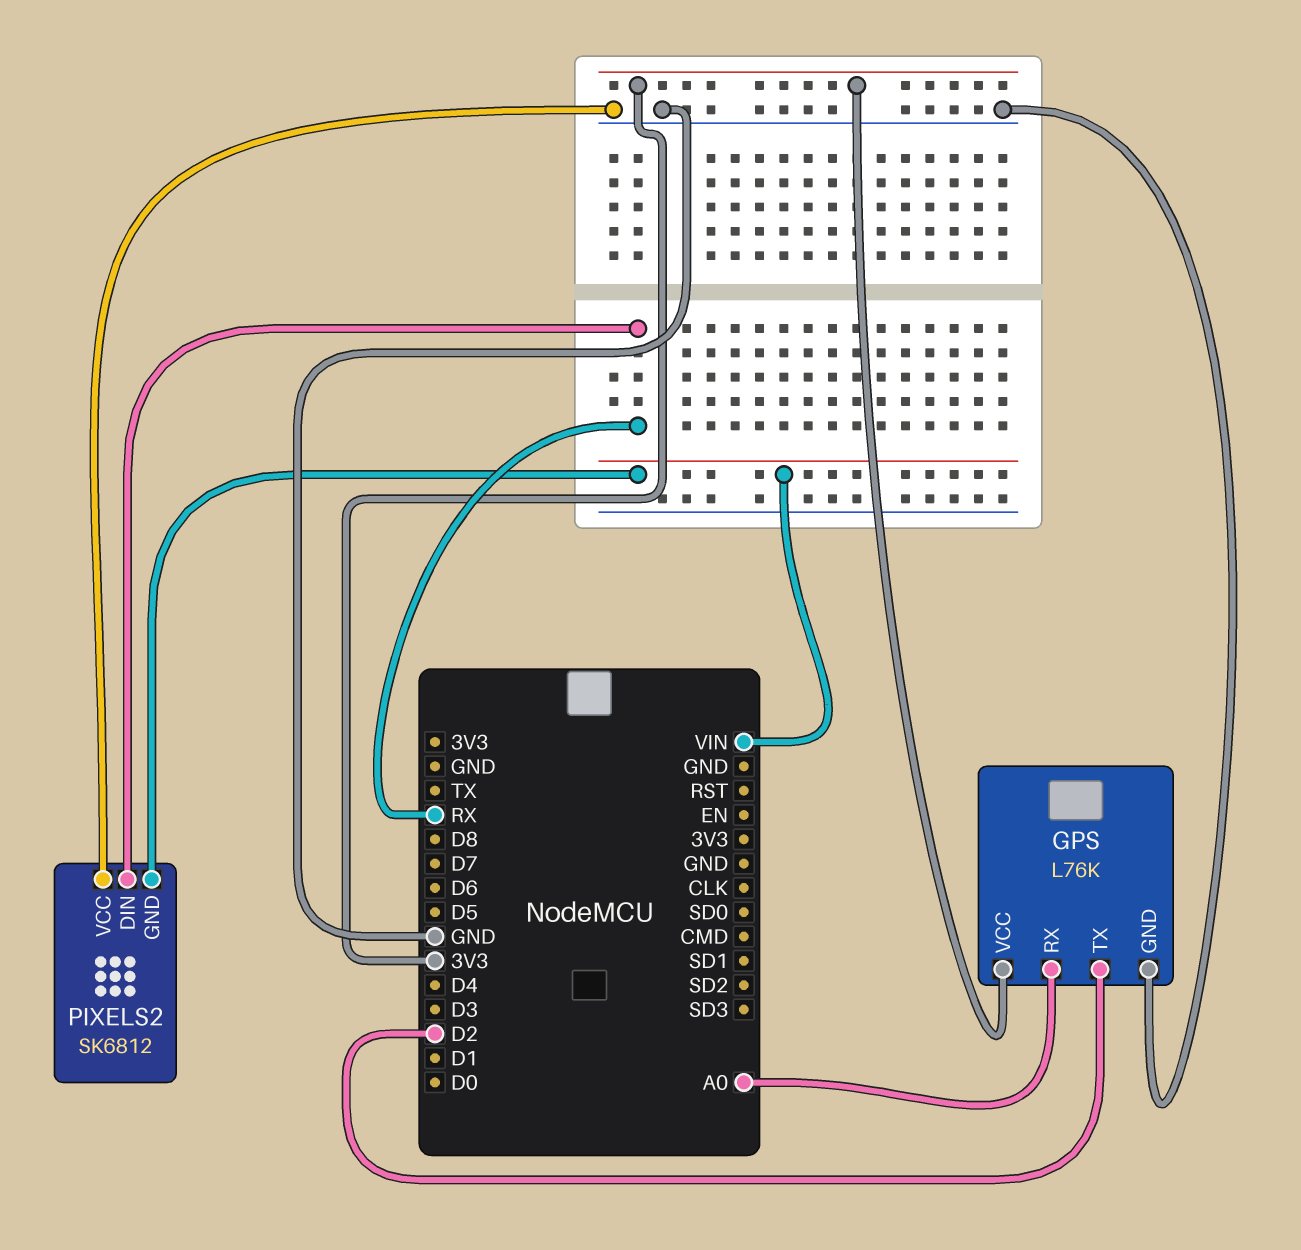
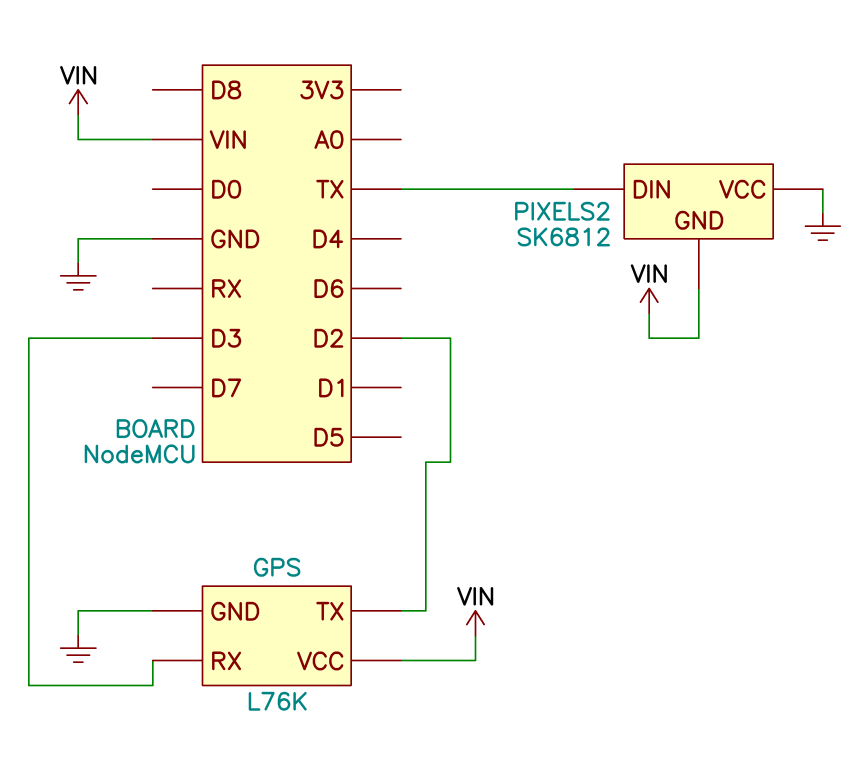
GPS pin RX: A0 -> D3
GPS pin VCC: 3V3 -> VIN
PIXELS2 pin DIN: RX -> TX

